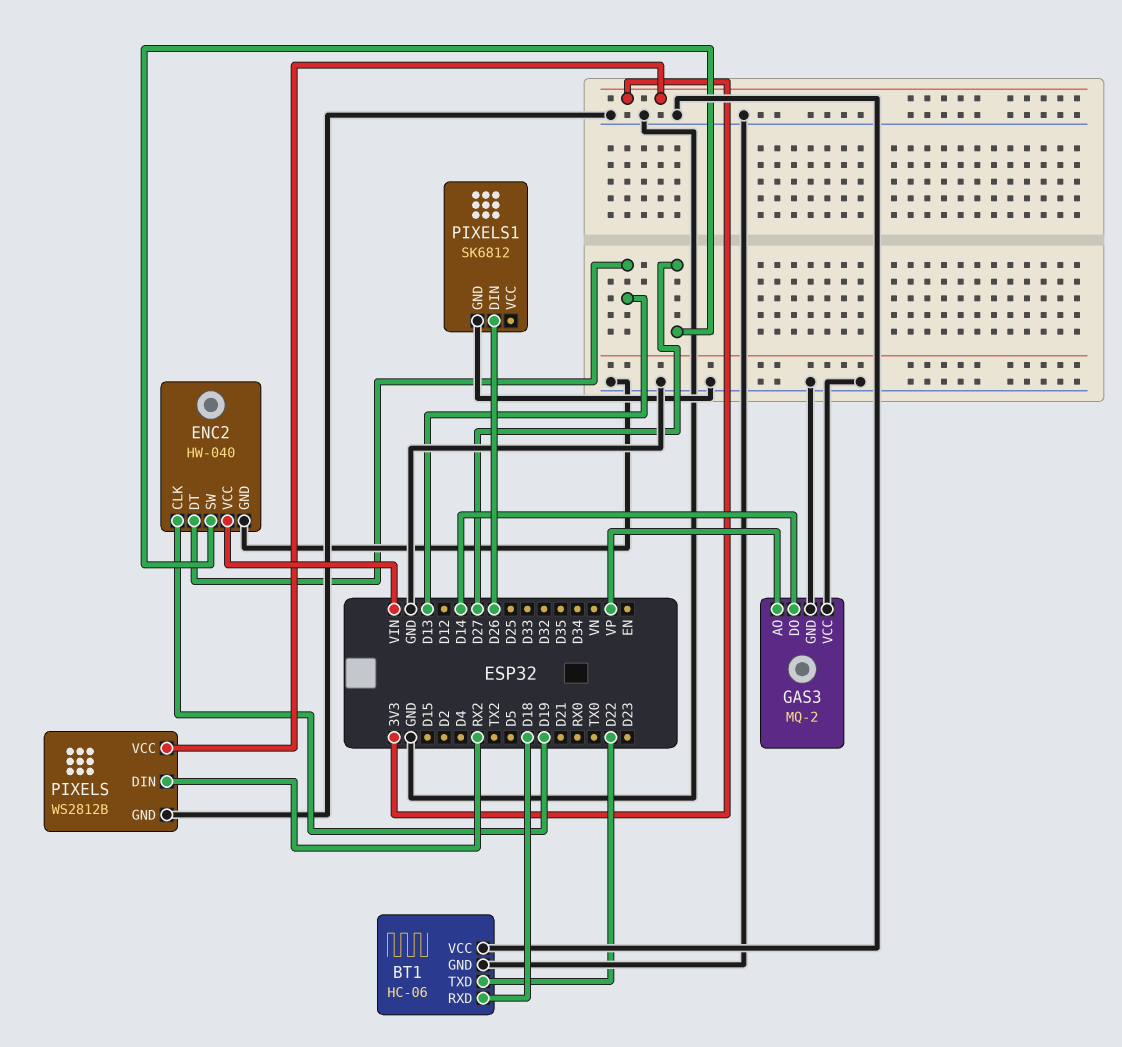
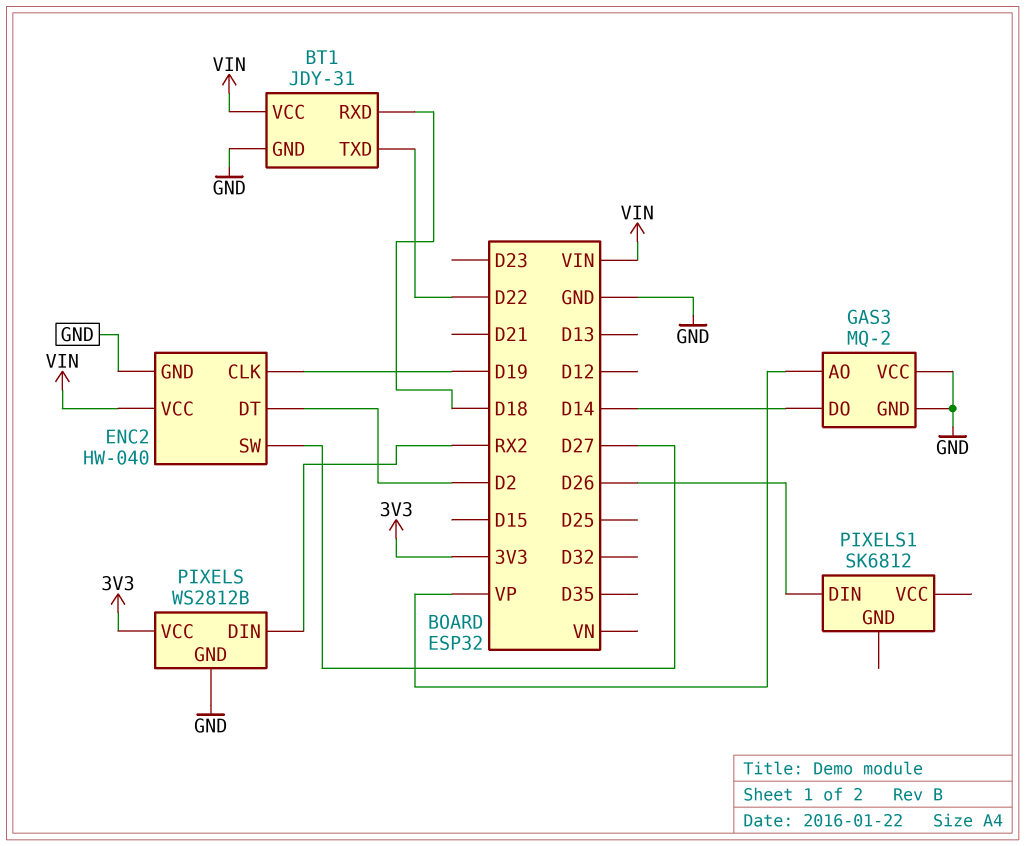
BT1: HC-06 -> JDY-31
BT1 pin VCC: GND -> VIN
ENC2 pin DT: D13 -> D2
PIXELS1 pin GND: GND -> none

